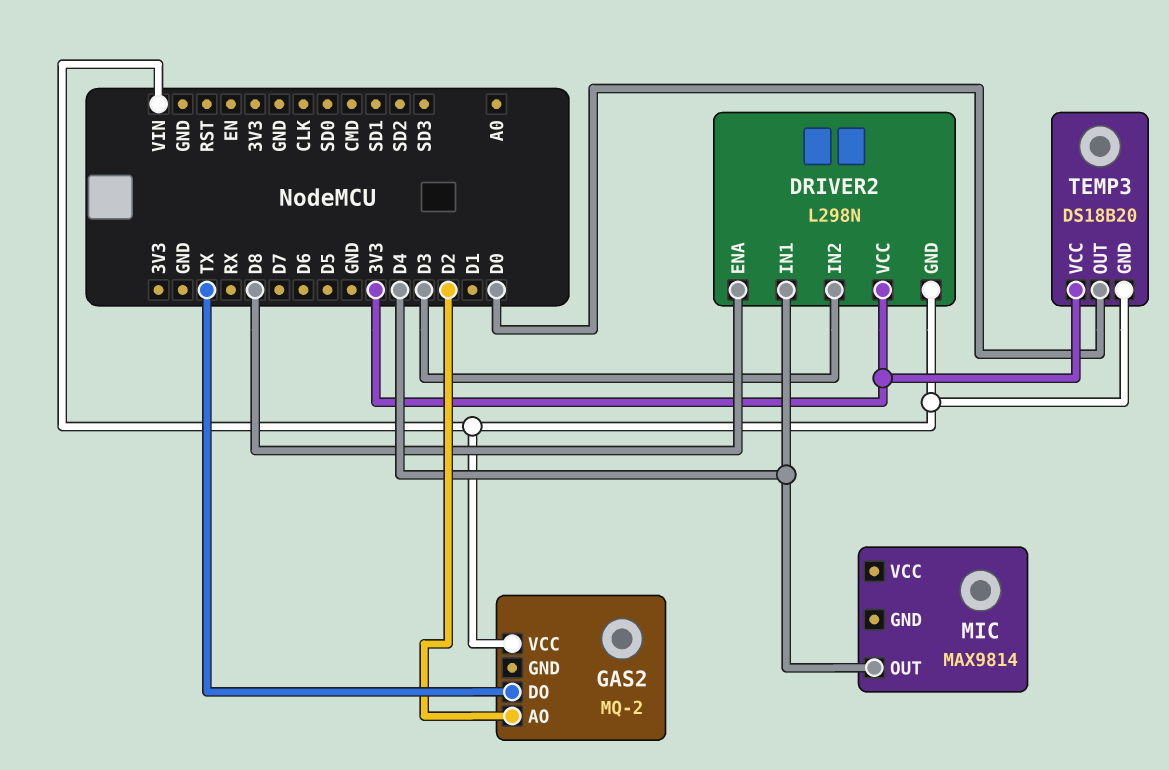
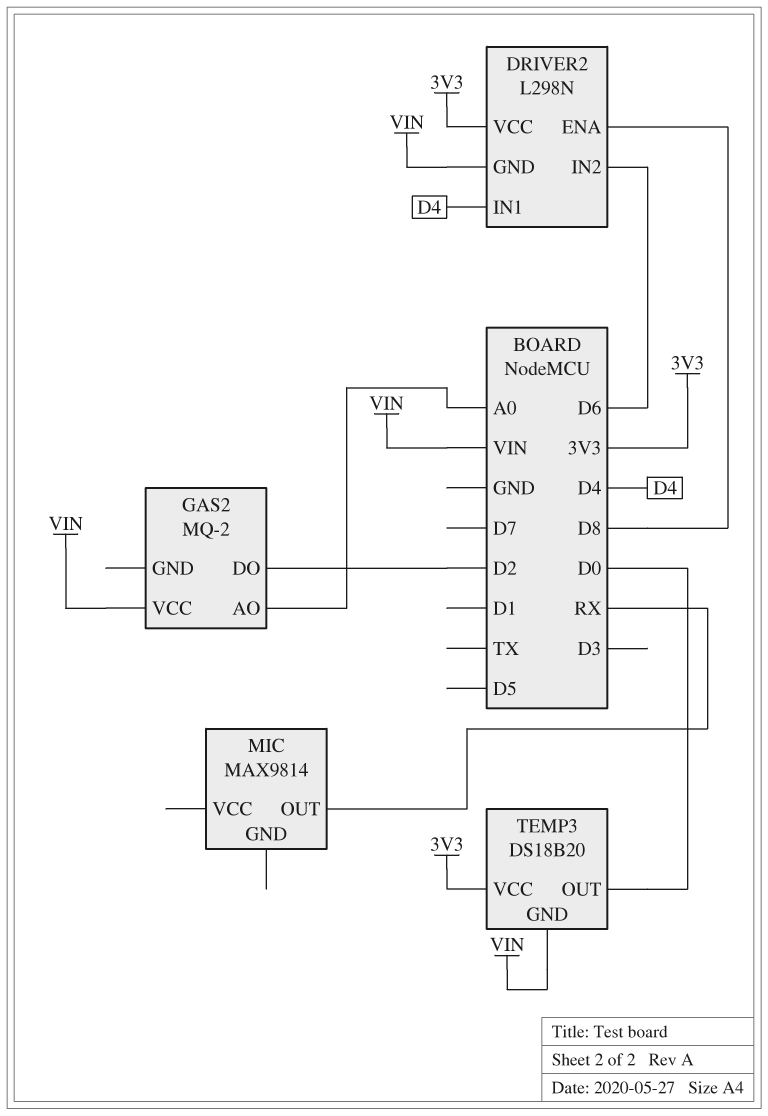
DRIVER2 pin IN2: D3 -> D6
GAS2 pin AO: D2 -> A0
GAS2 pin DO: TX -> D2
MIC pin OUT: D4 -> RX

